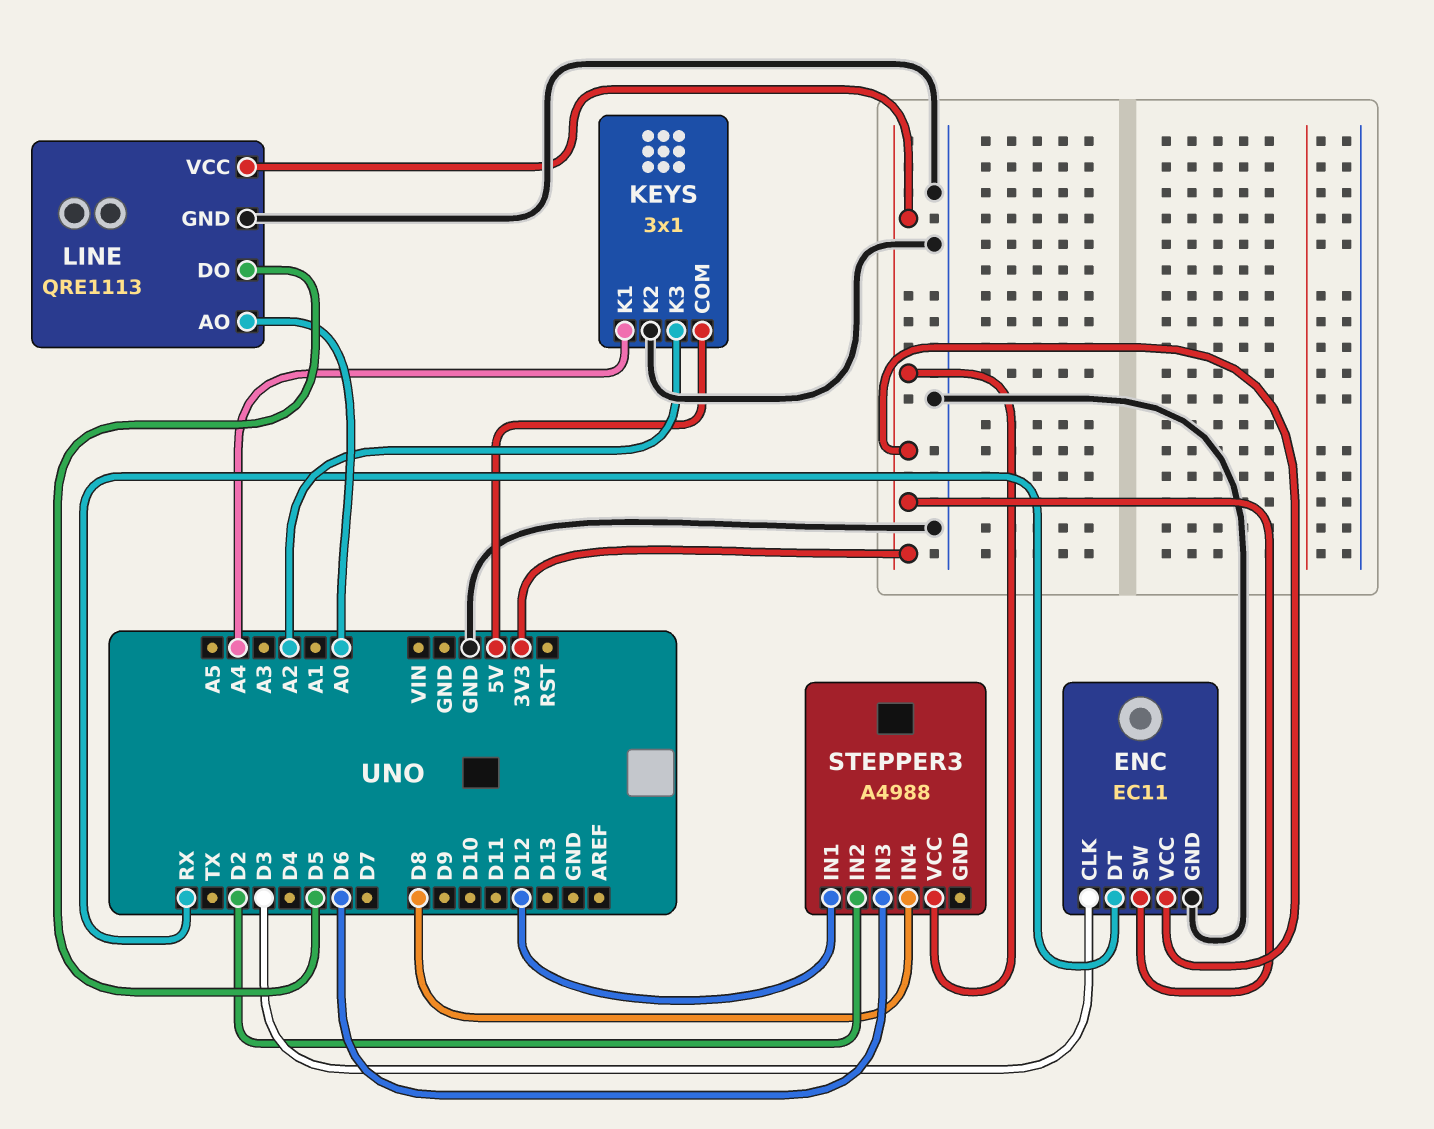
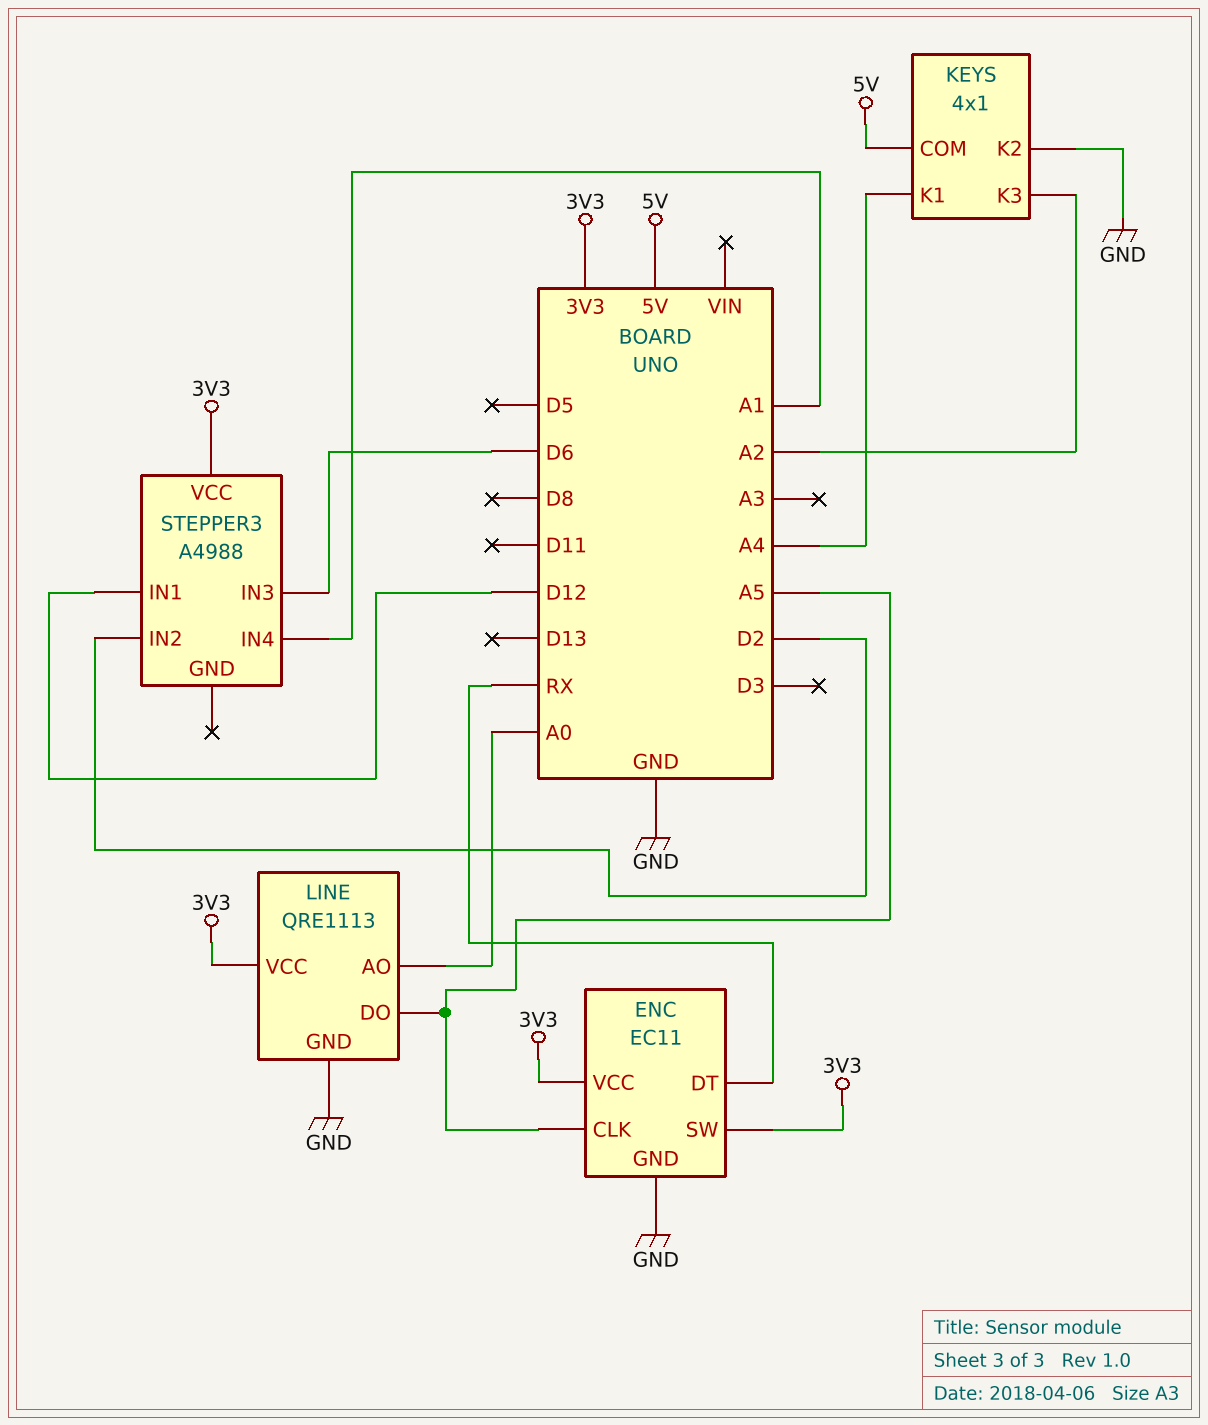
ENC pin CLK: D3 -> A5
KEYS: 3x1 -> 4x1
LINE pin DO: D5 -> A5
STEPPER3 pin IN4: D8 -> A1

